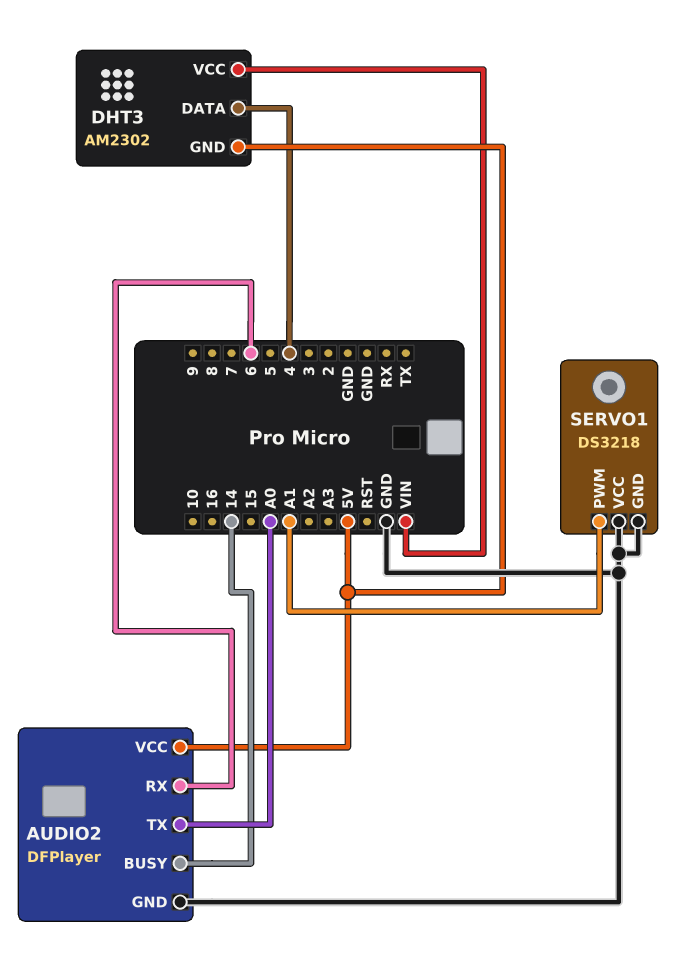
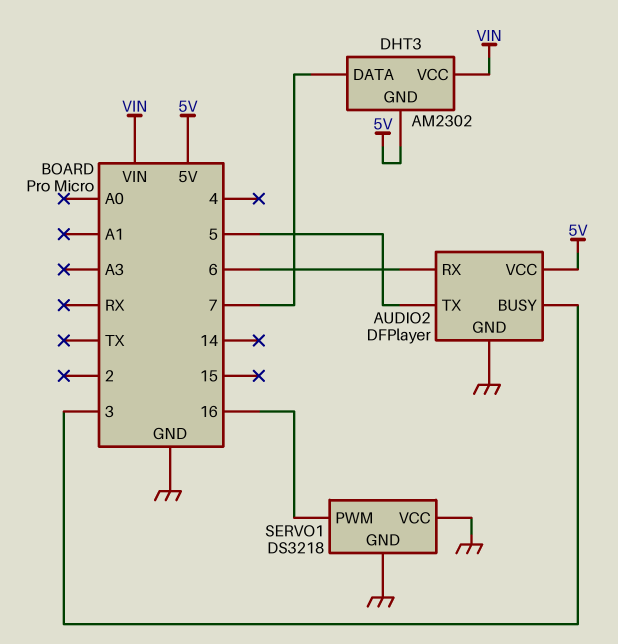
AUDIO2 pin BUSY: 14 -> 3
AUDIO2 pin TX: A0 -> 5
DHT3 pin DATA: 4 -> 7
SERVO1 pin PWM: A1 -> 16

